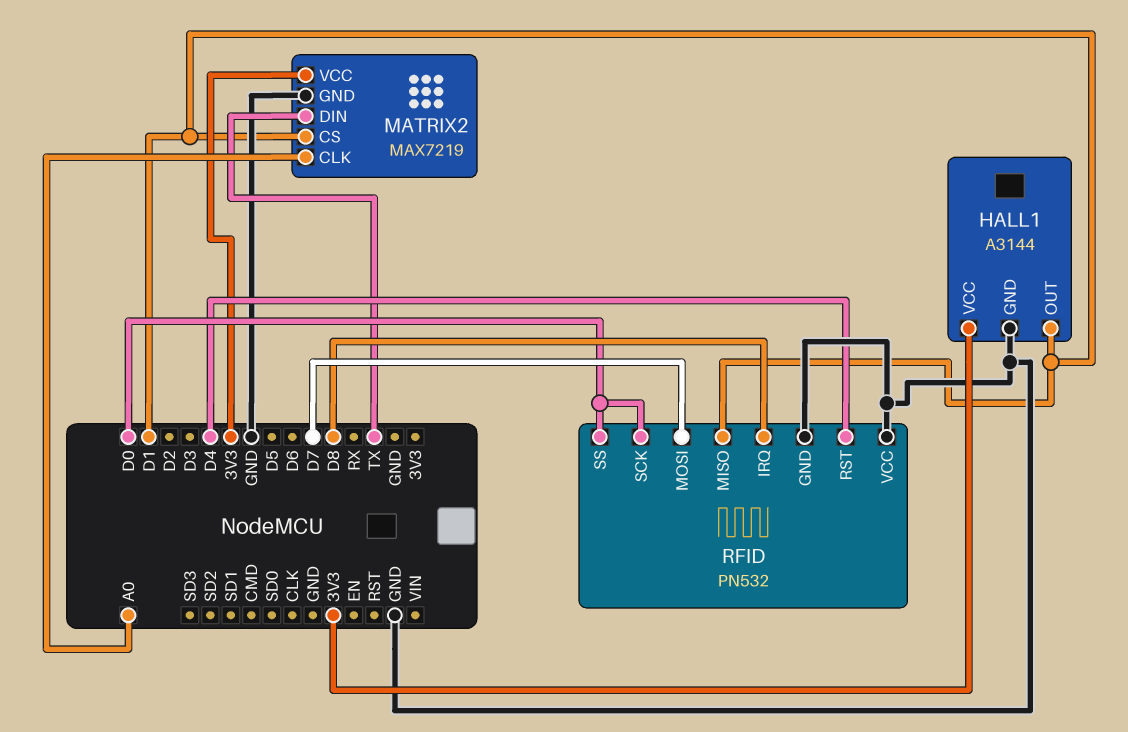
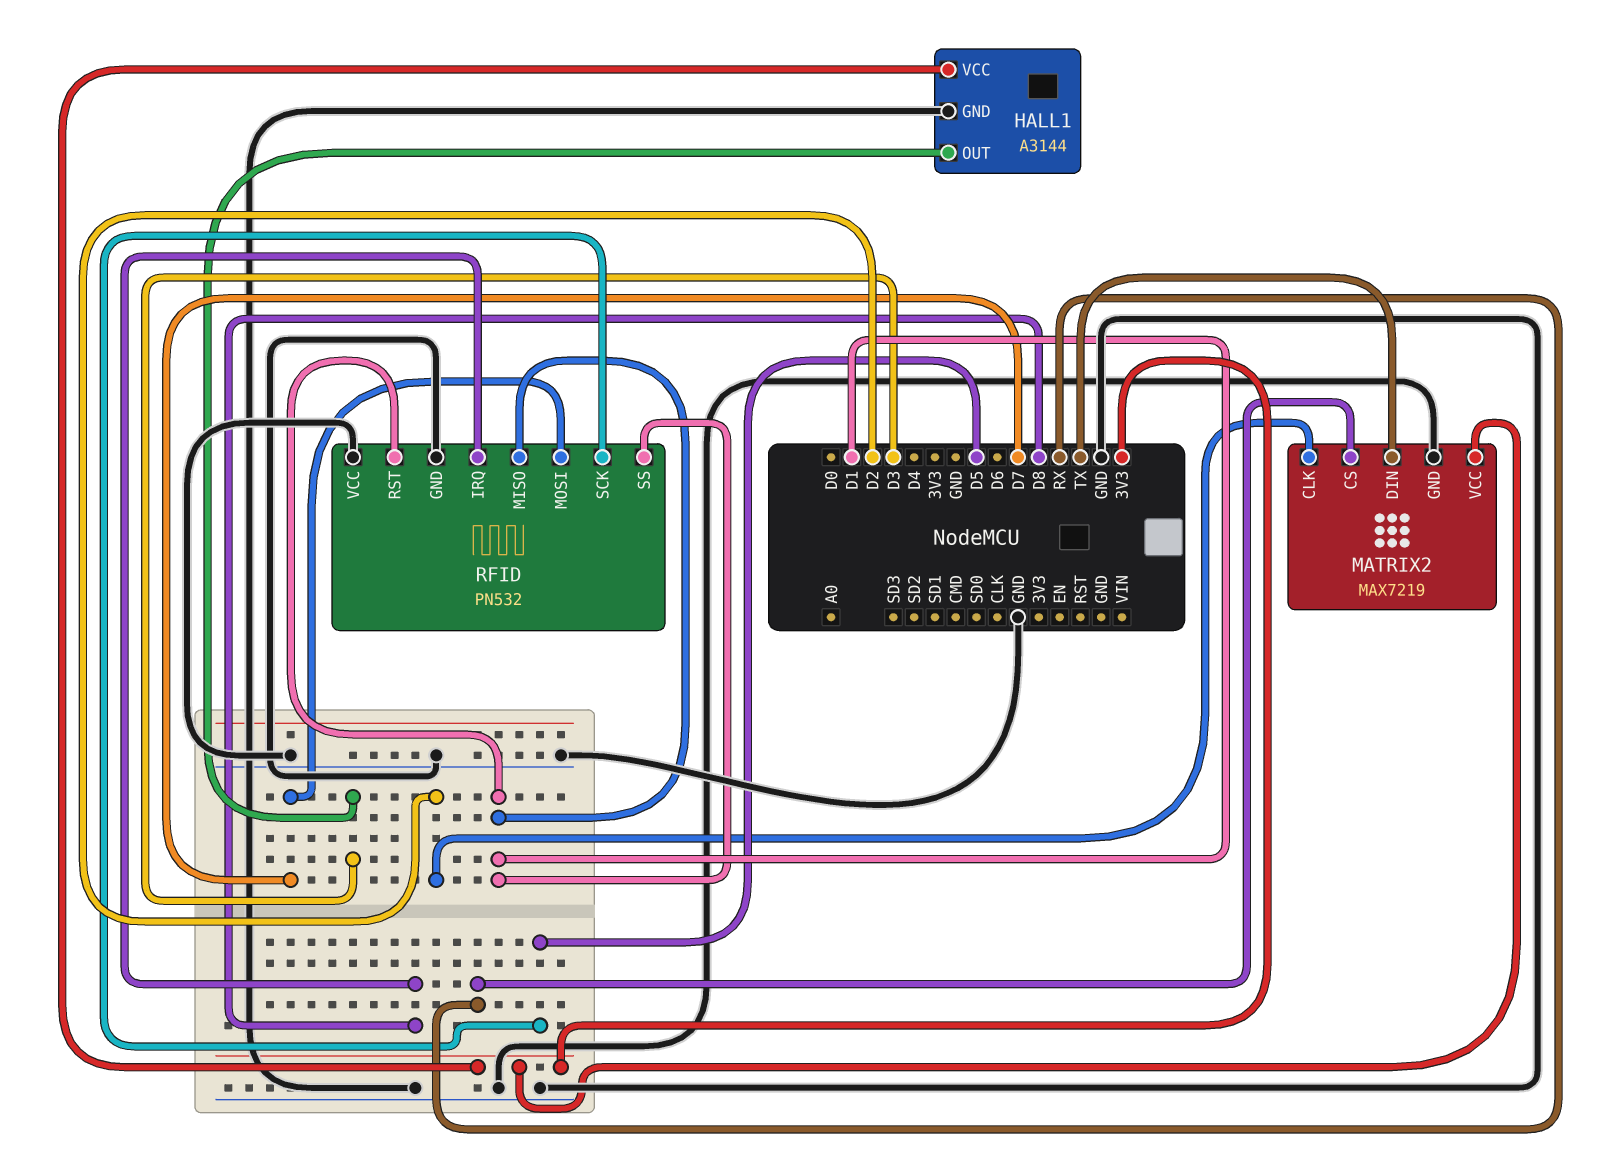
HALL1 pin OUT: D1 -> D3
MATRIX2 pin CLK: A0 -> D2
MATRIX2 pin CS: D1 -> RX
RFID pin RST: D4 -> D1
RFID pin SCK: D0 -> D5
RFID pin SS: D0 -> D1

